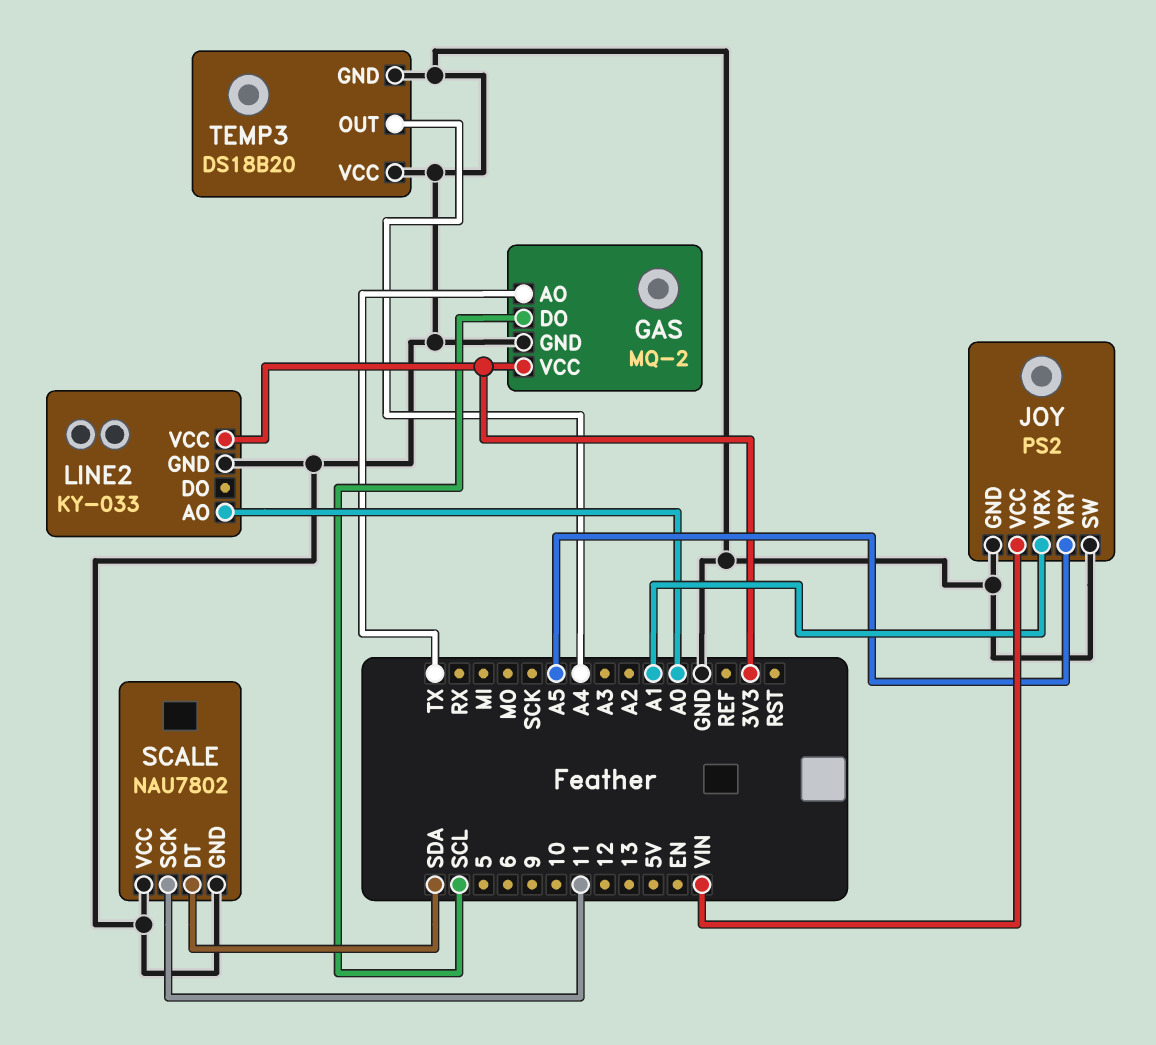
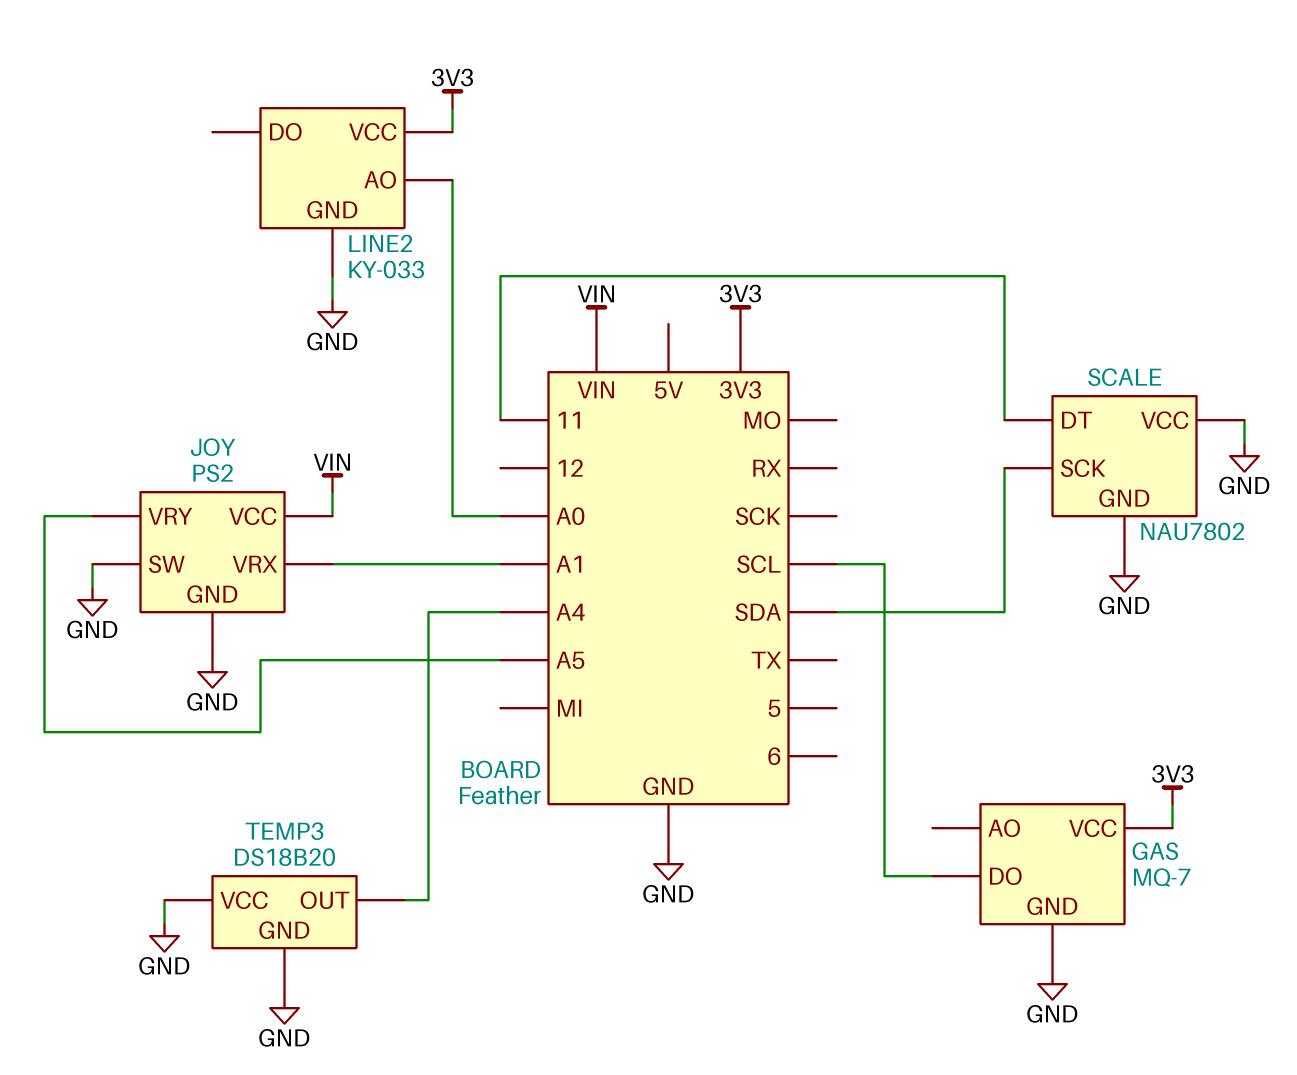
GAS: MQ-2 -> MQ-7
GAS pin AO: TX -> none
SCALE pin DT: SDA -> 11
SCALE pin SCK: 11 -> SDA

